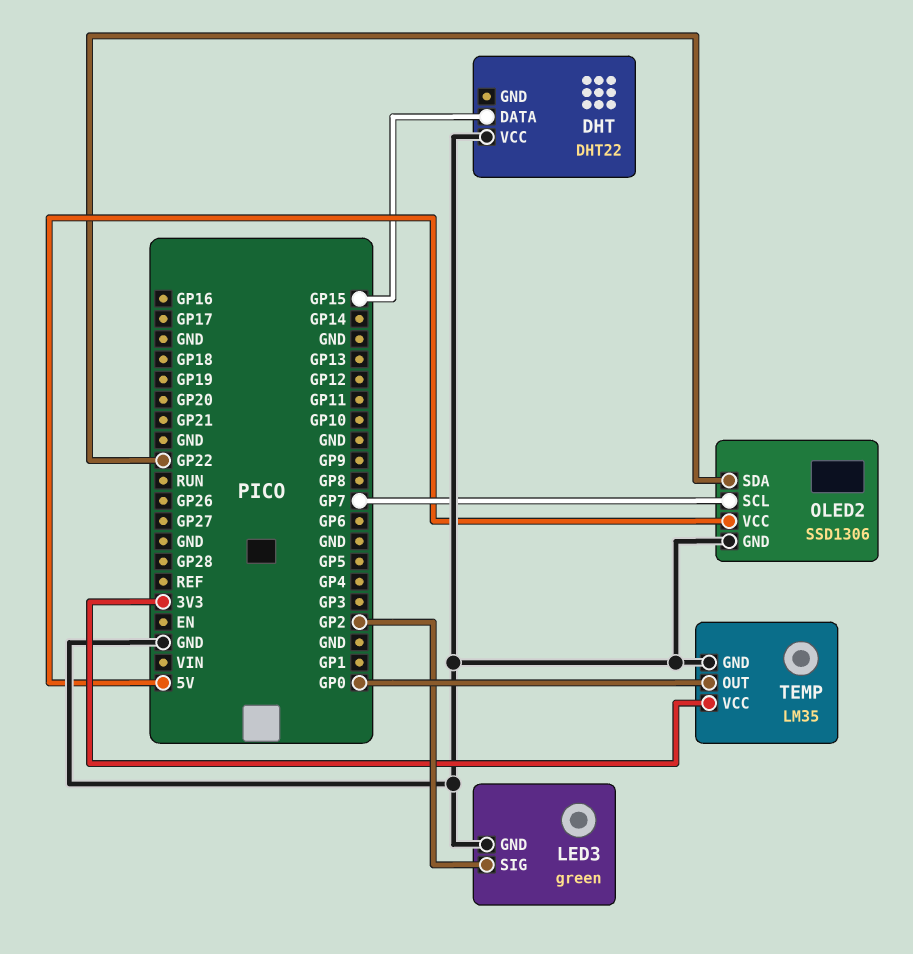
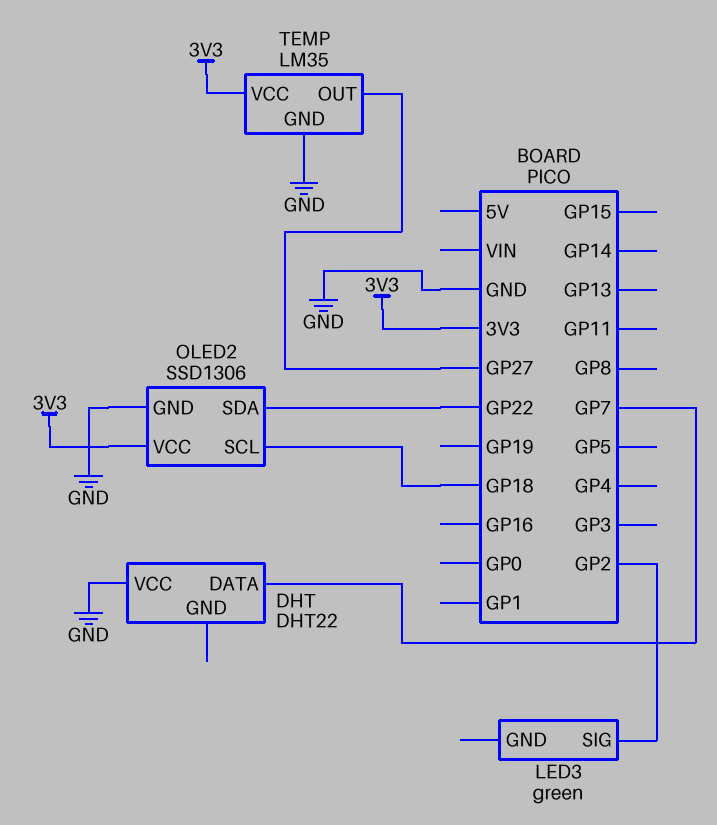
DHT pin DATA: GP15 -> GP7
LED3 pin GND: GND -> none
OLED2 pin SCL: GP7 -> GP18
OLED2 pin VCC: 5V -> 3V3
TEMP pin OUT: GP0 -> GP27

